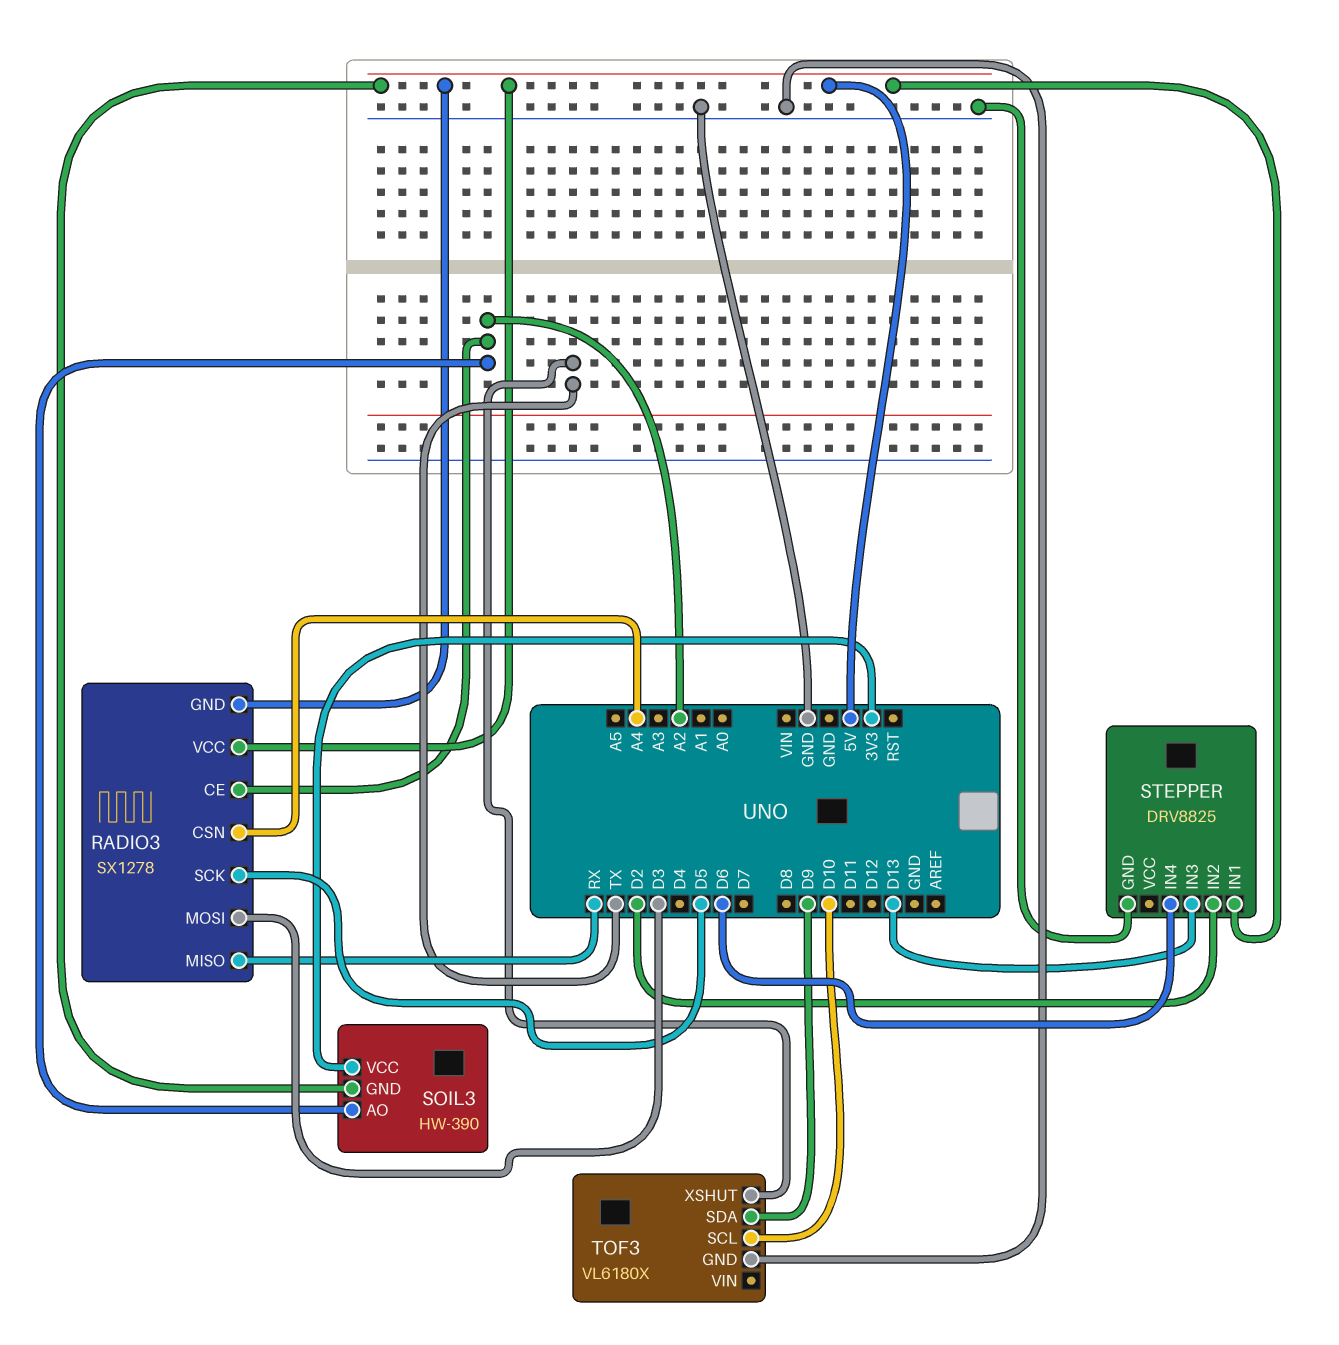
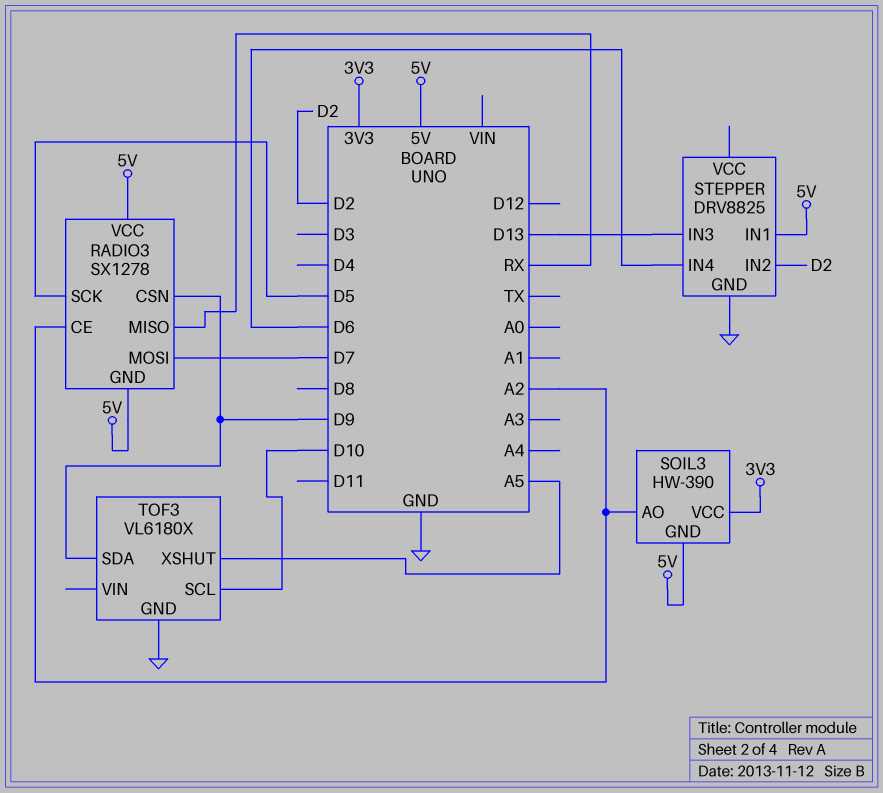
RADIO3 pin CSN: A4 -> D9
RADIO3 pin MOSI: D3 -> D7
TOF3 pin XSHUT: TX -> A5

